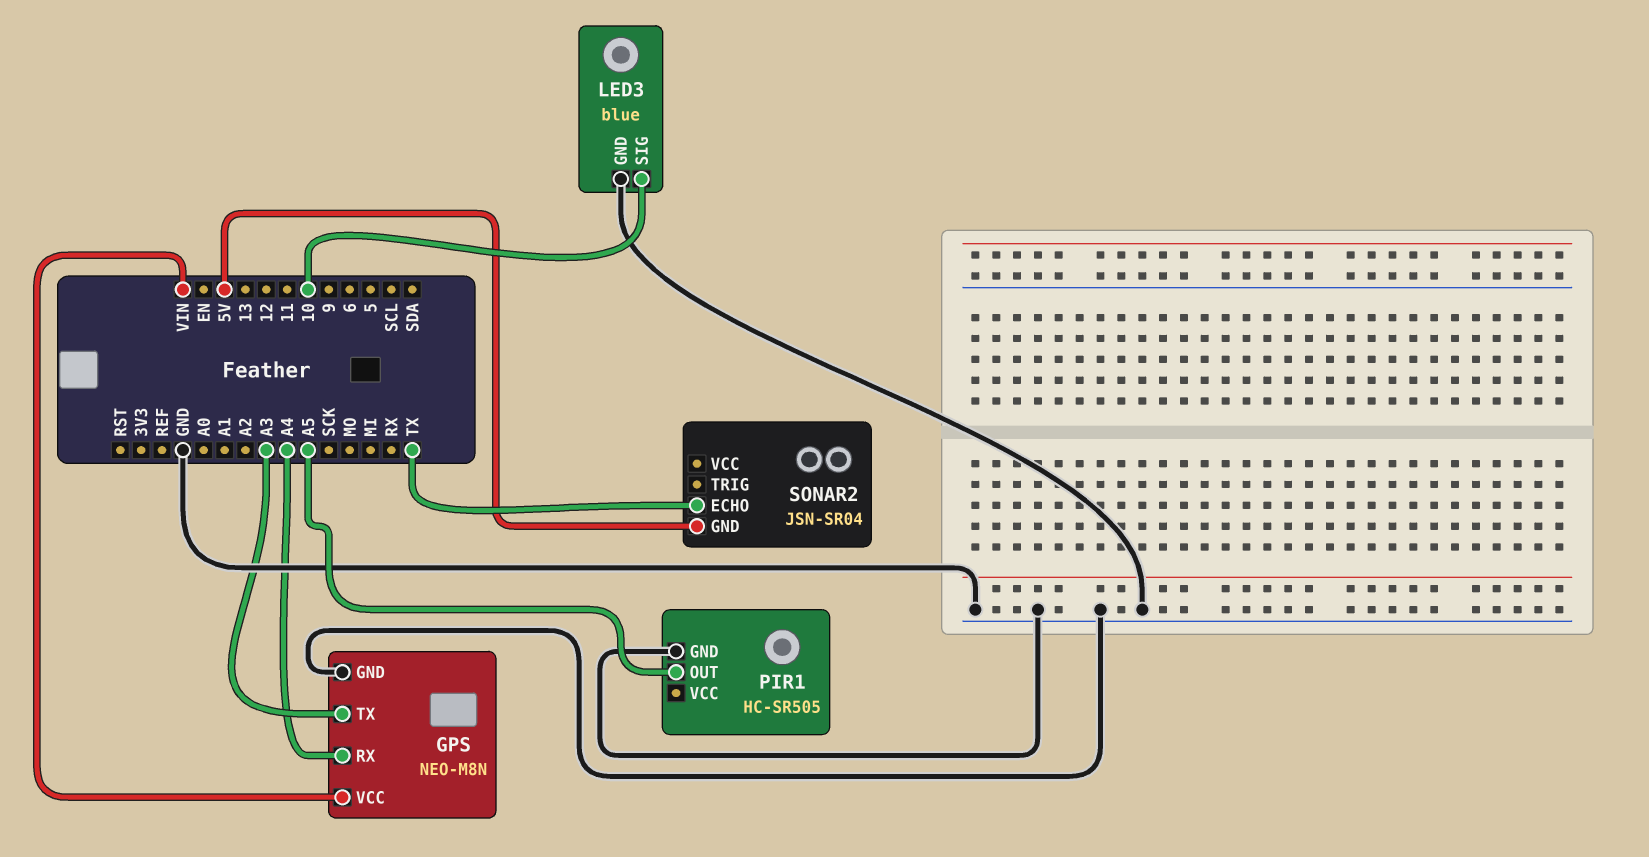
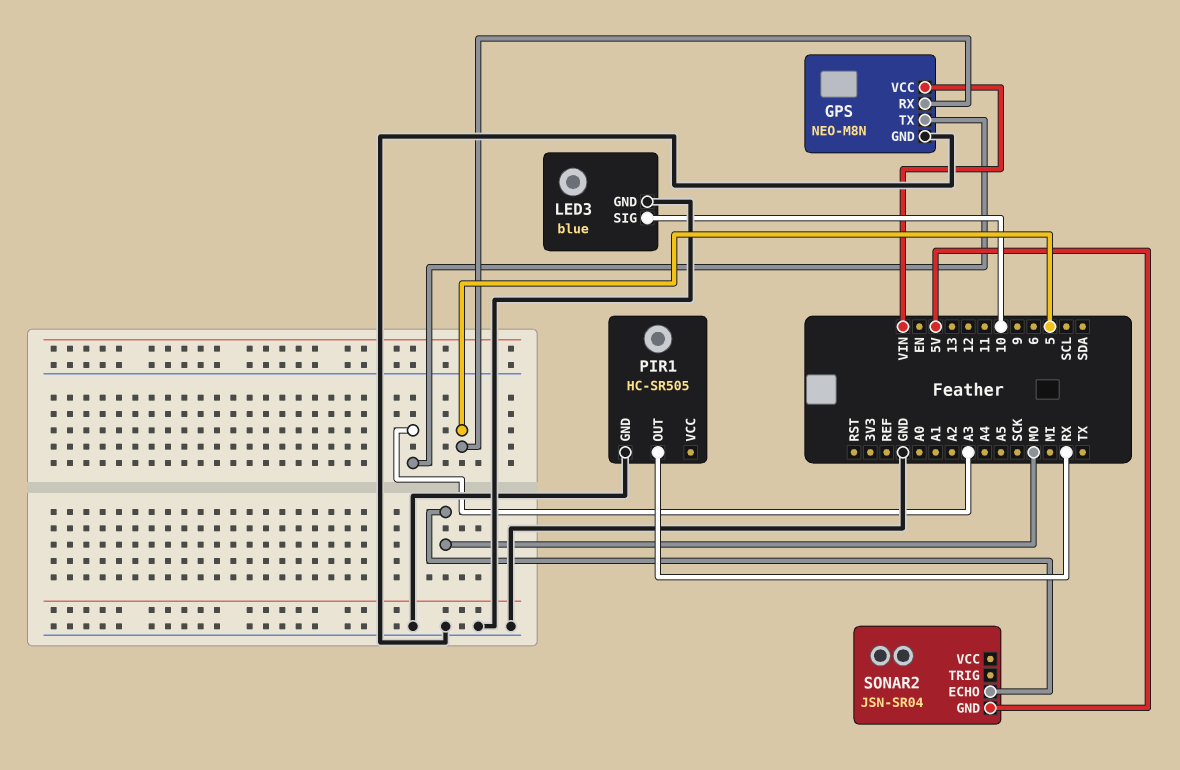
GPS pin RX: A4 -> 5
PIR1 pin OUT: A5 -> RX
SONAR2 pin ECHO: TX -> MO

